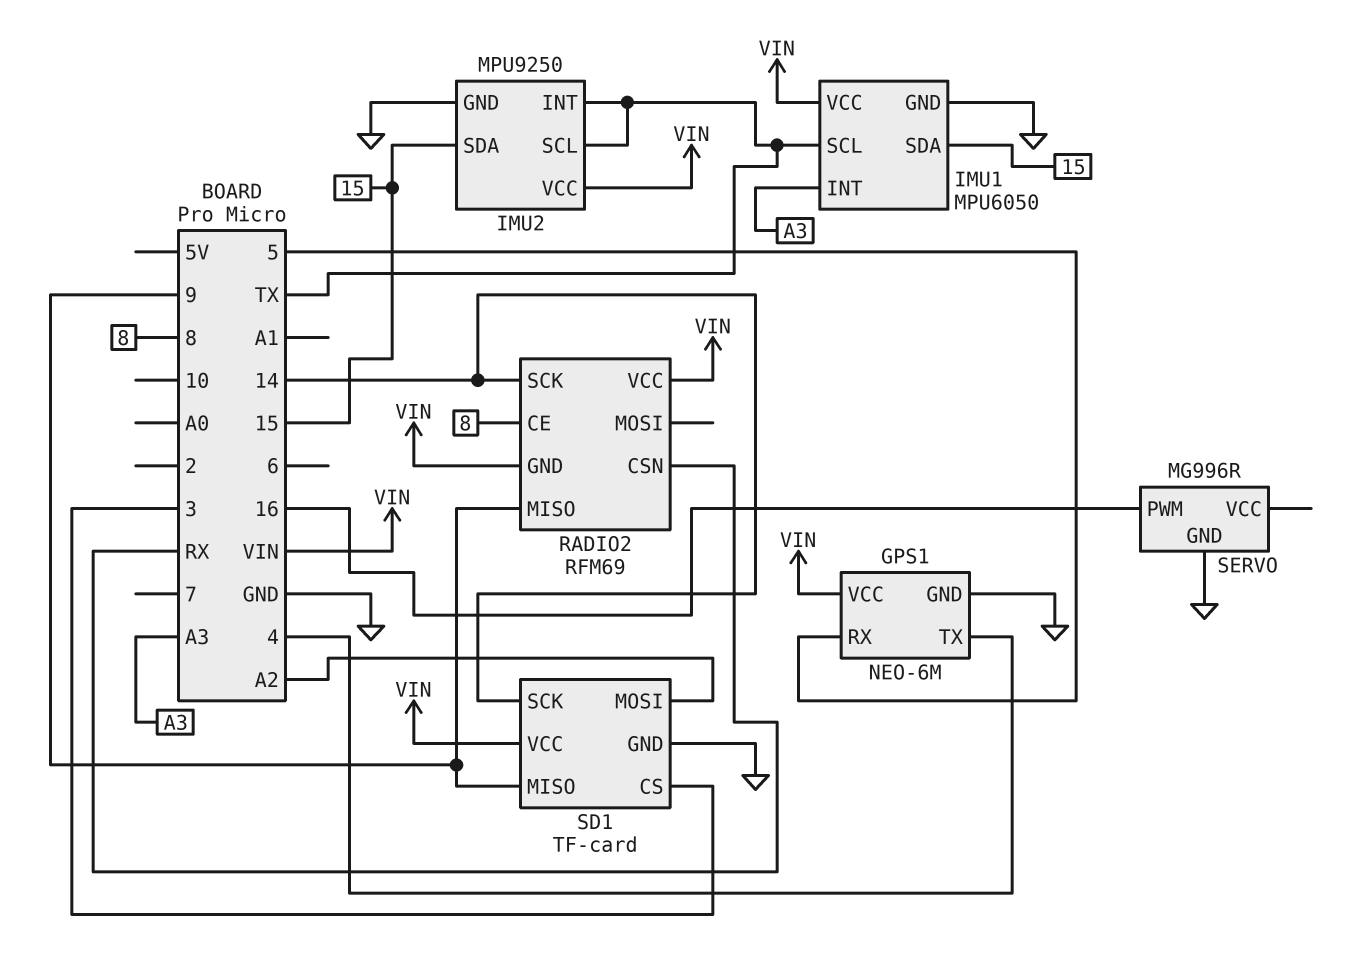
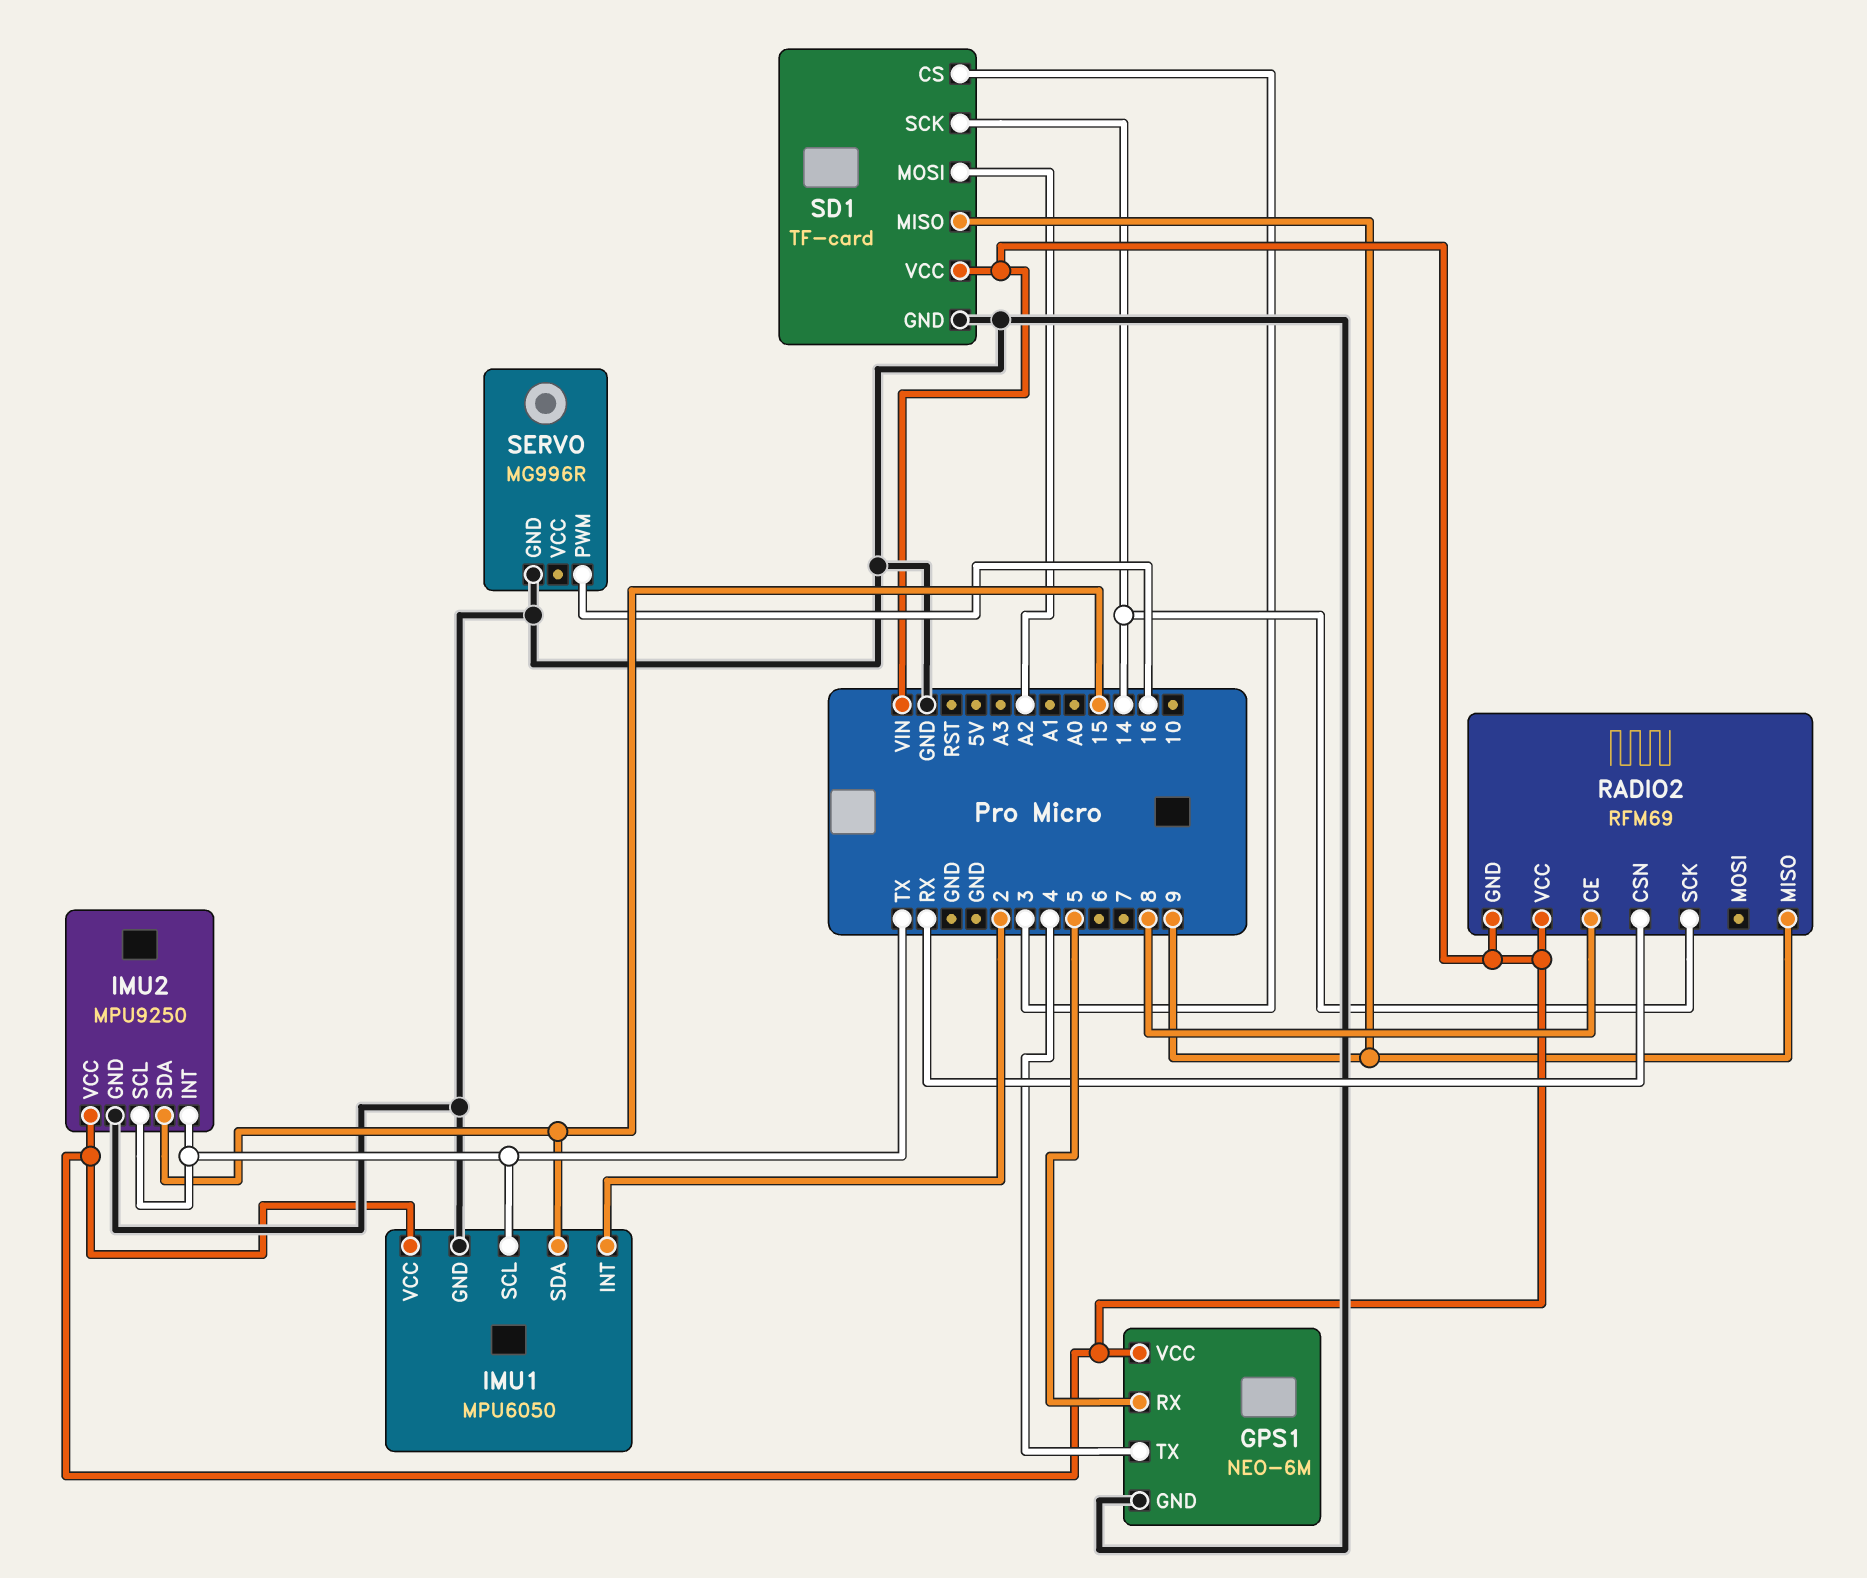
IMU1 pin INT: A3 -> 2

